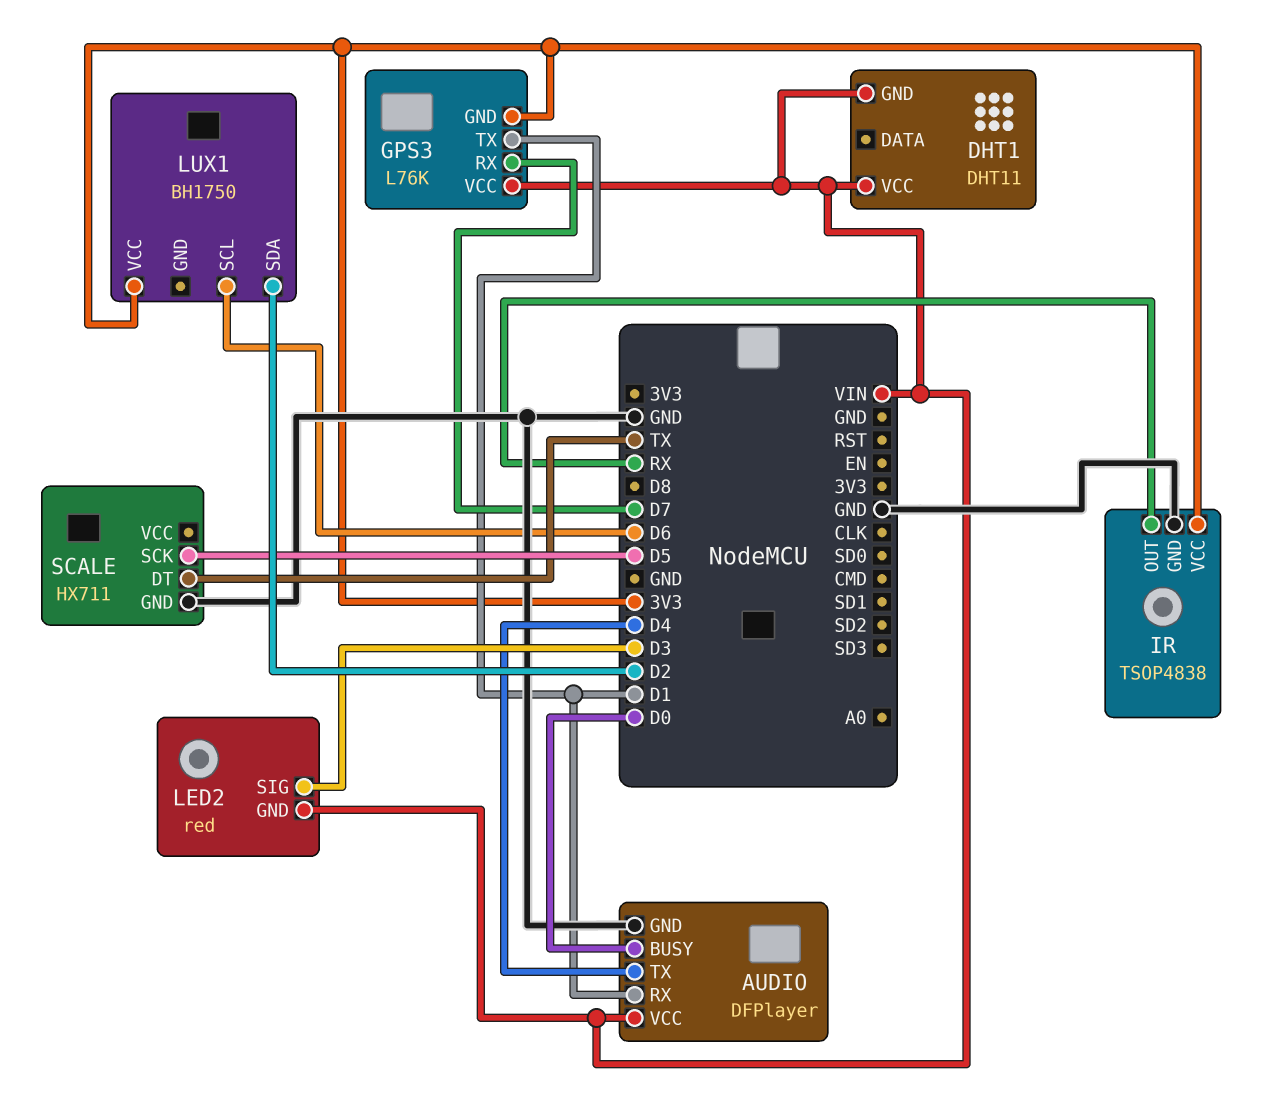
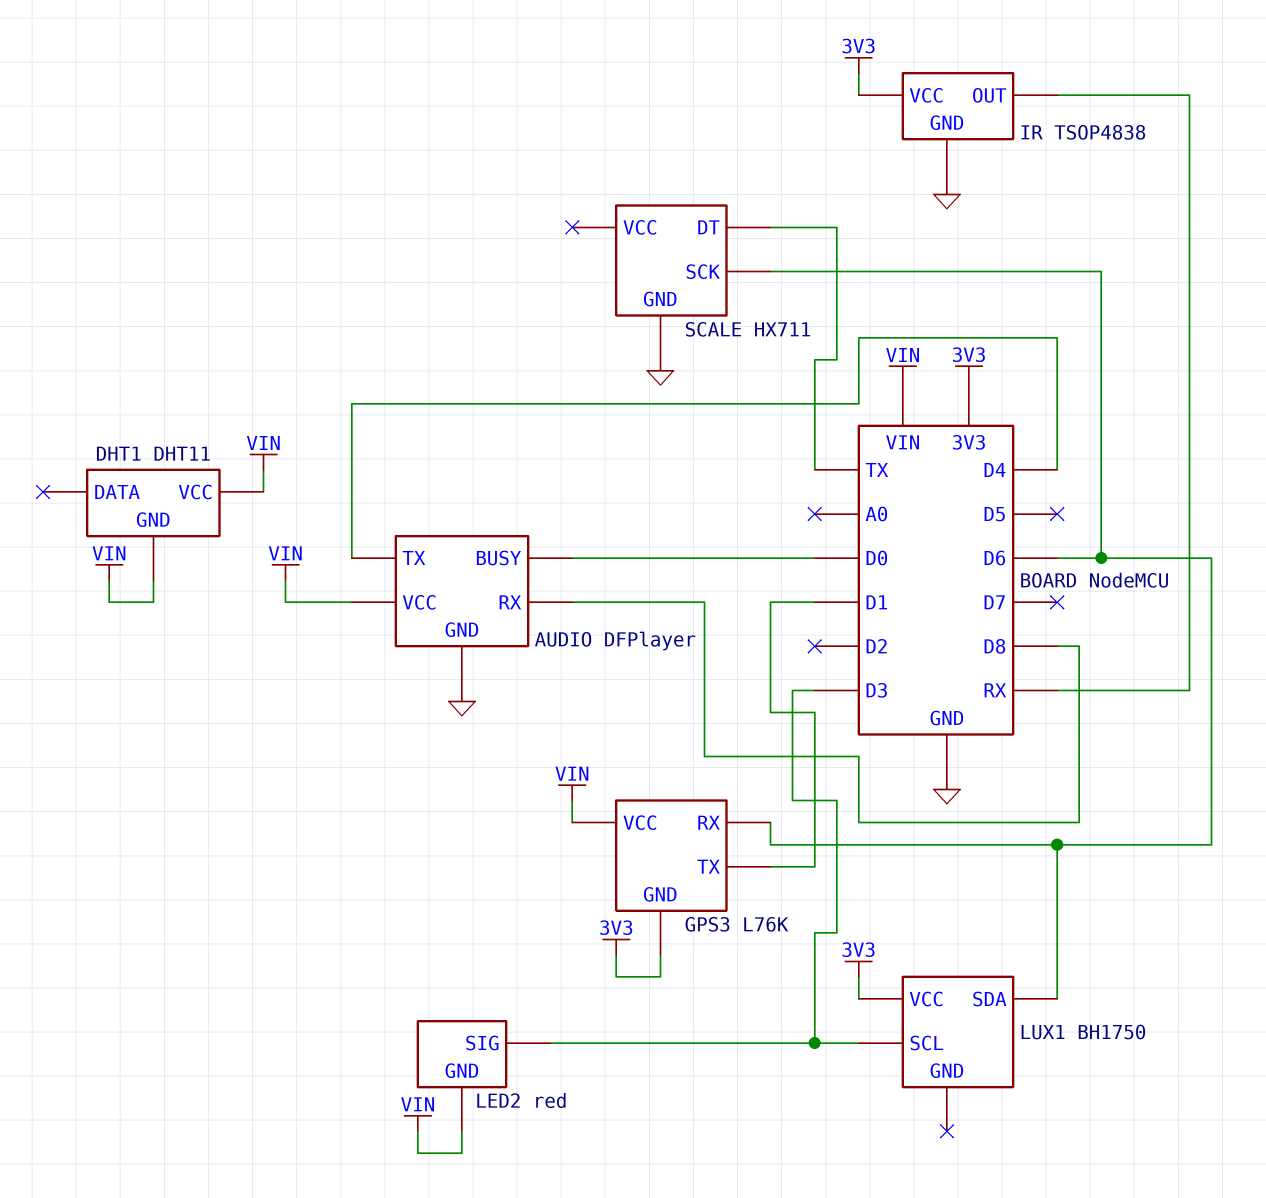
AUDIO pin RX: D1 -> D8
GPS3 pin RX: D7 -> D6
LUX1 pin SCL: D6 -> D3
LUX1 pin SDA: D2 -> D6
SCALE pin SCK: D5 -> D6

